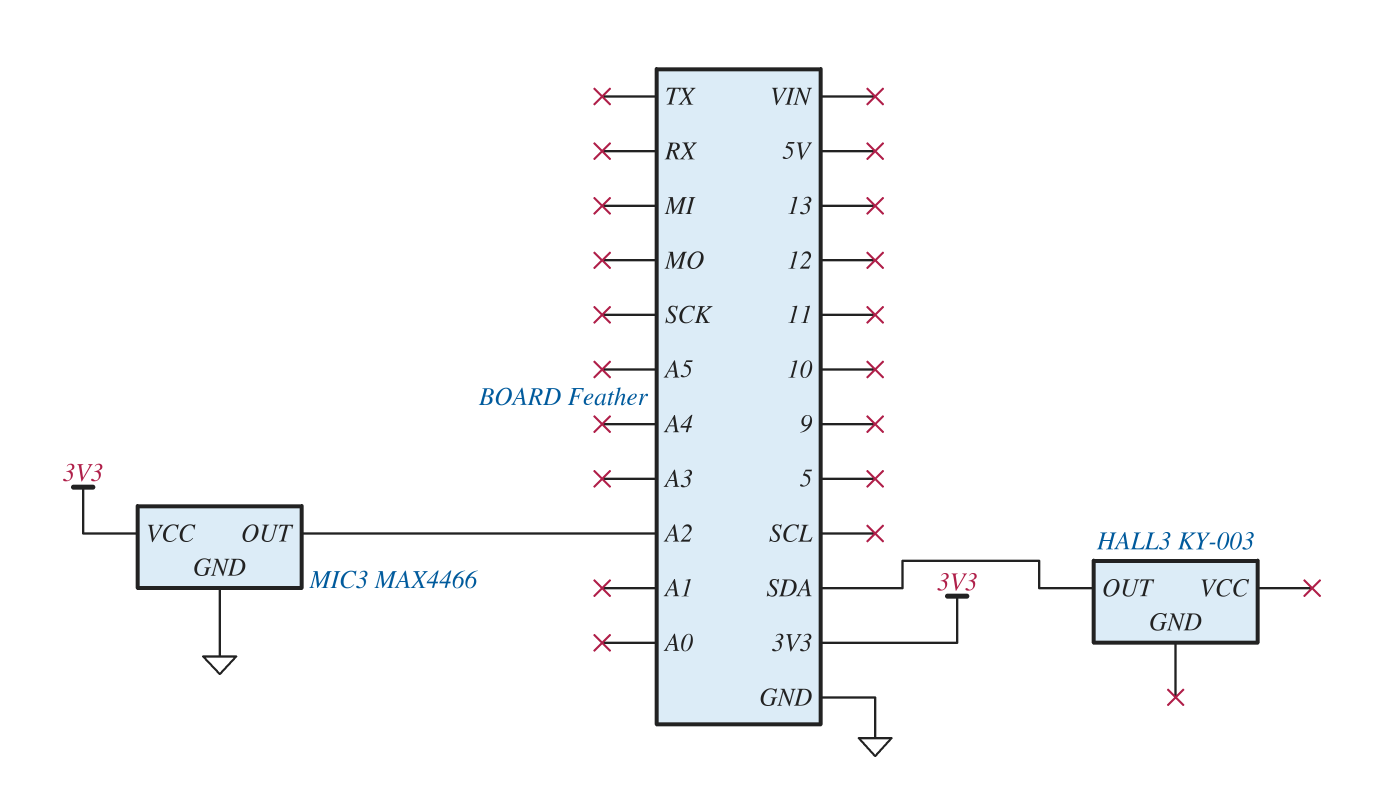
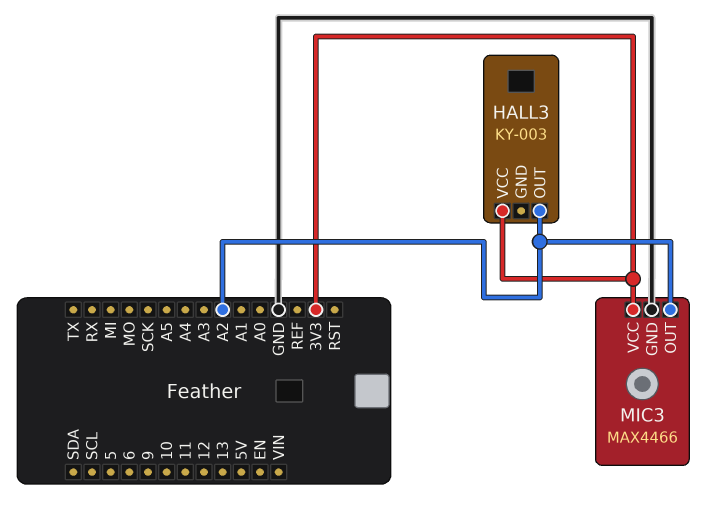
HALL3 pin OUT: SDA -> A2
HALL3 pin VCC: none -> 3V3

